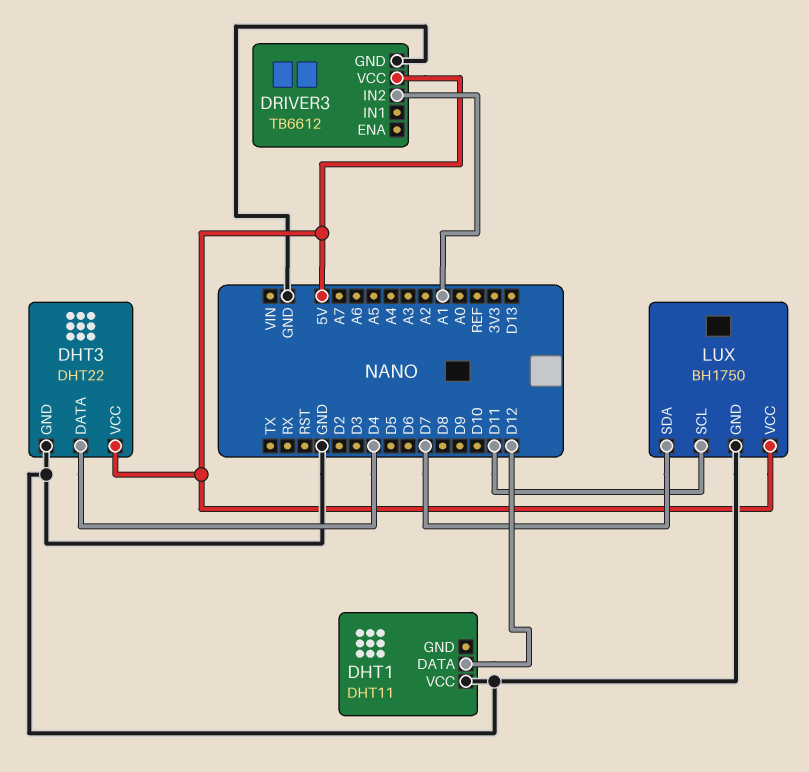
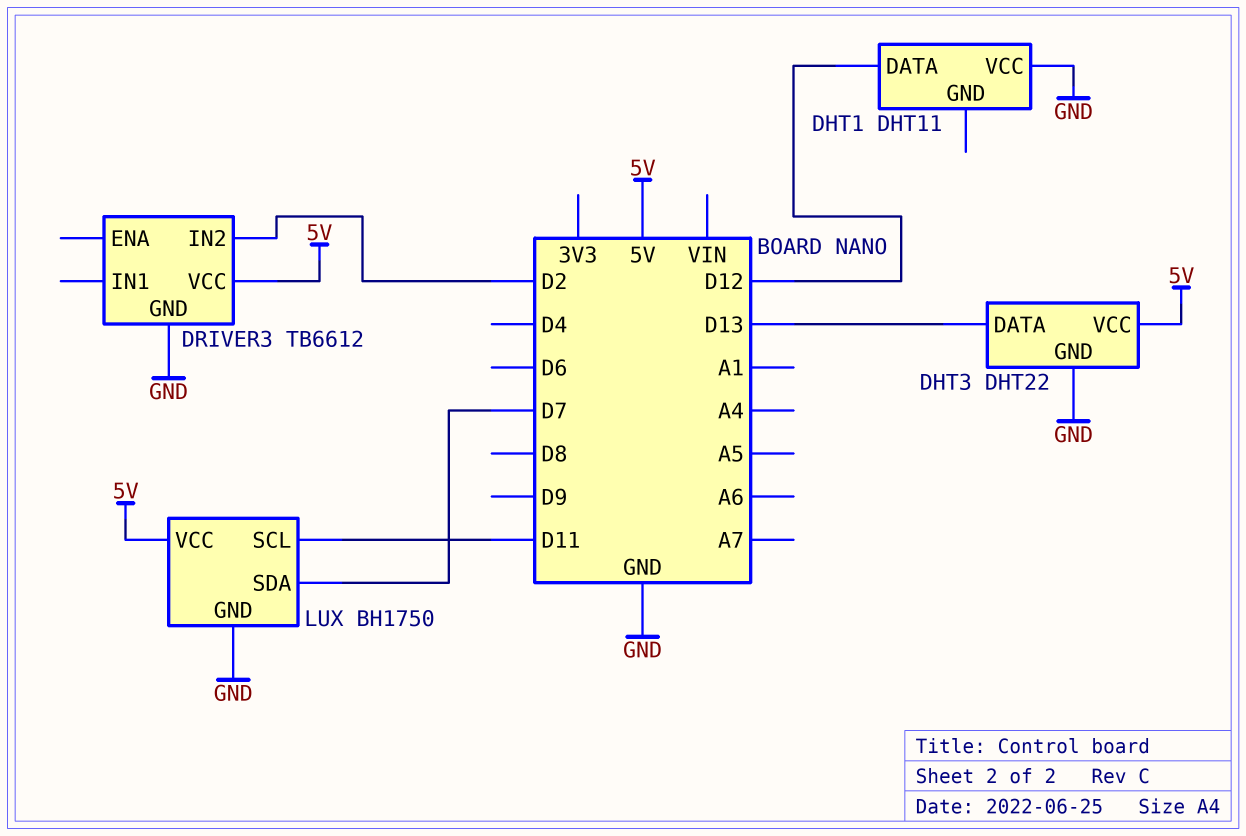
DHT3 pin DATA: D4 -> D13
DRIVER3 pin IN2: A1 -> D2

